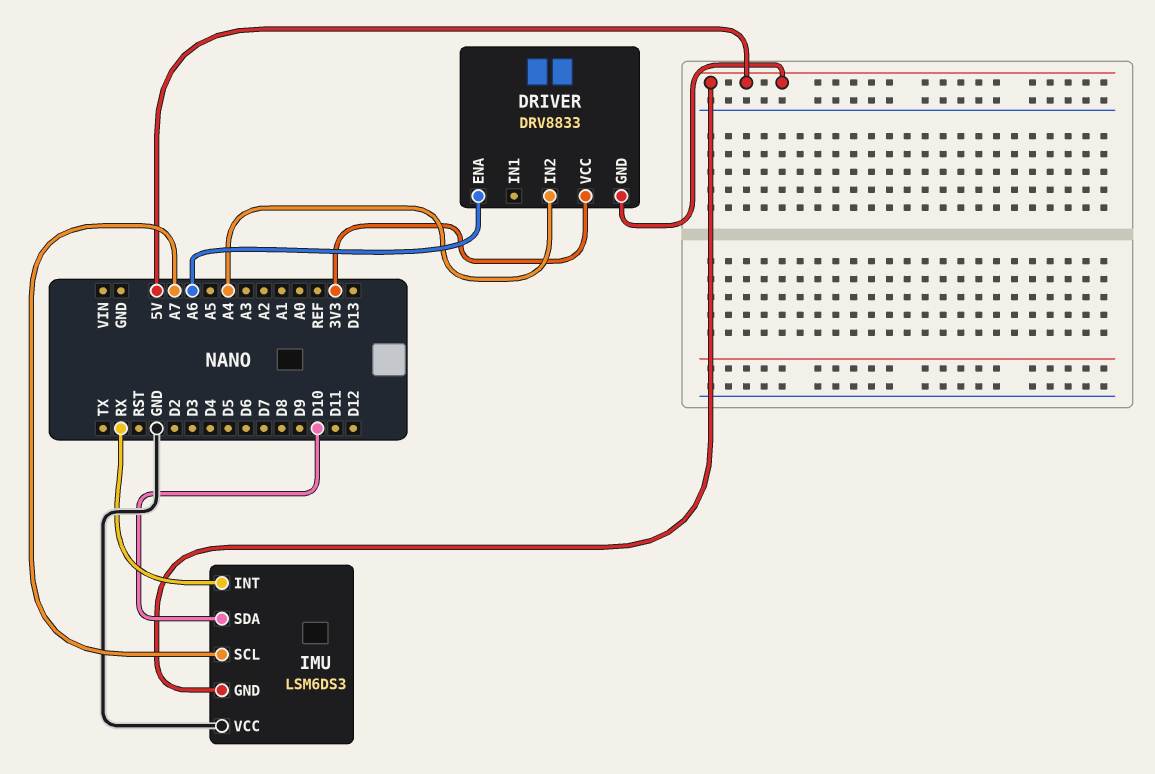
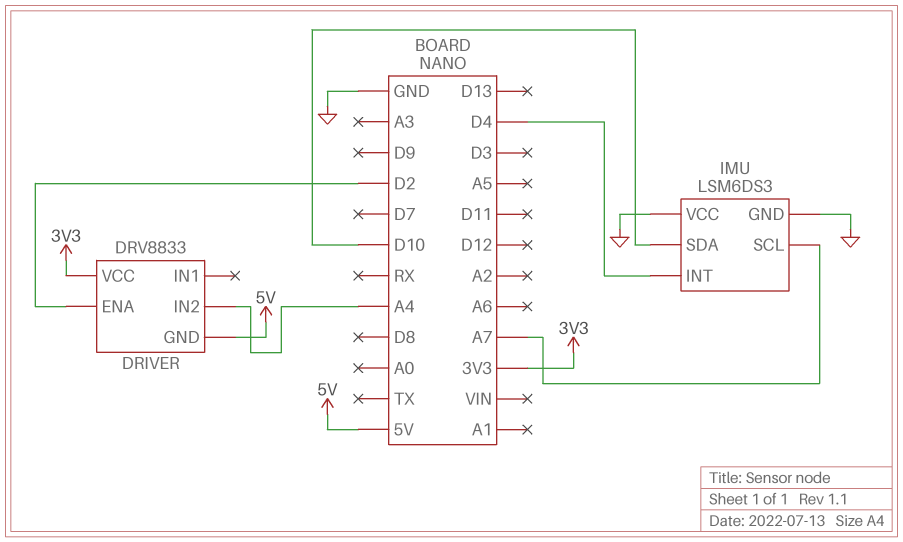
DRIVER pin ENA: A6 -> D2
IMU pin GND: 5V -> GND
IMU pin INT: RX -> D4

